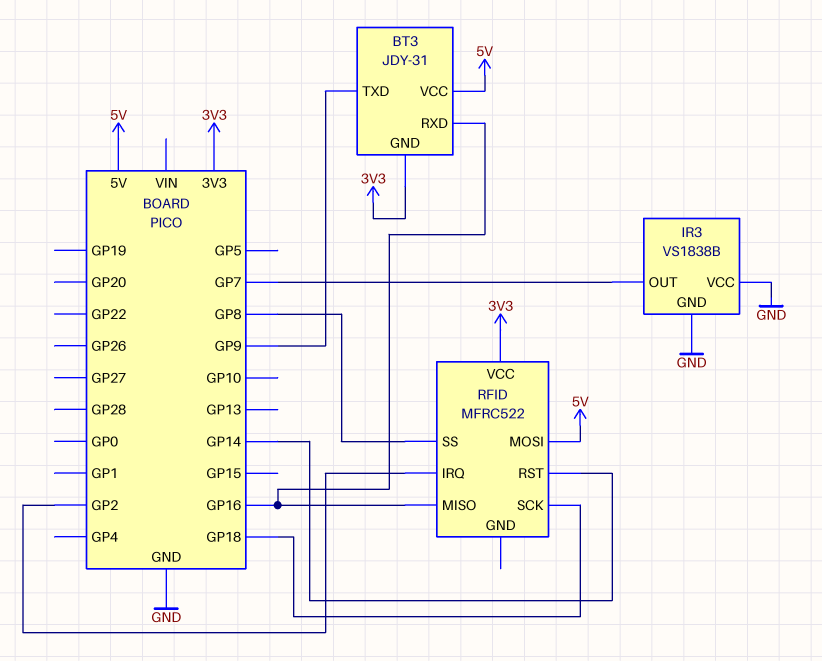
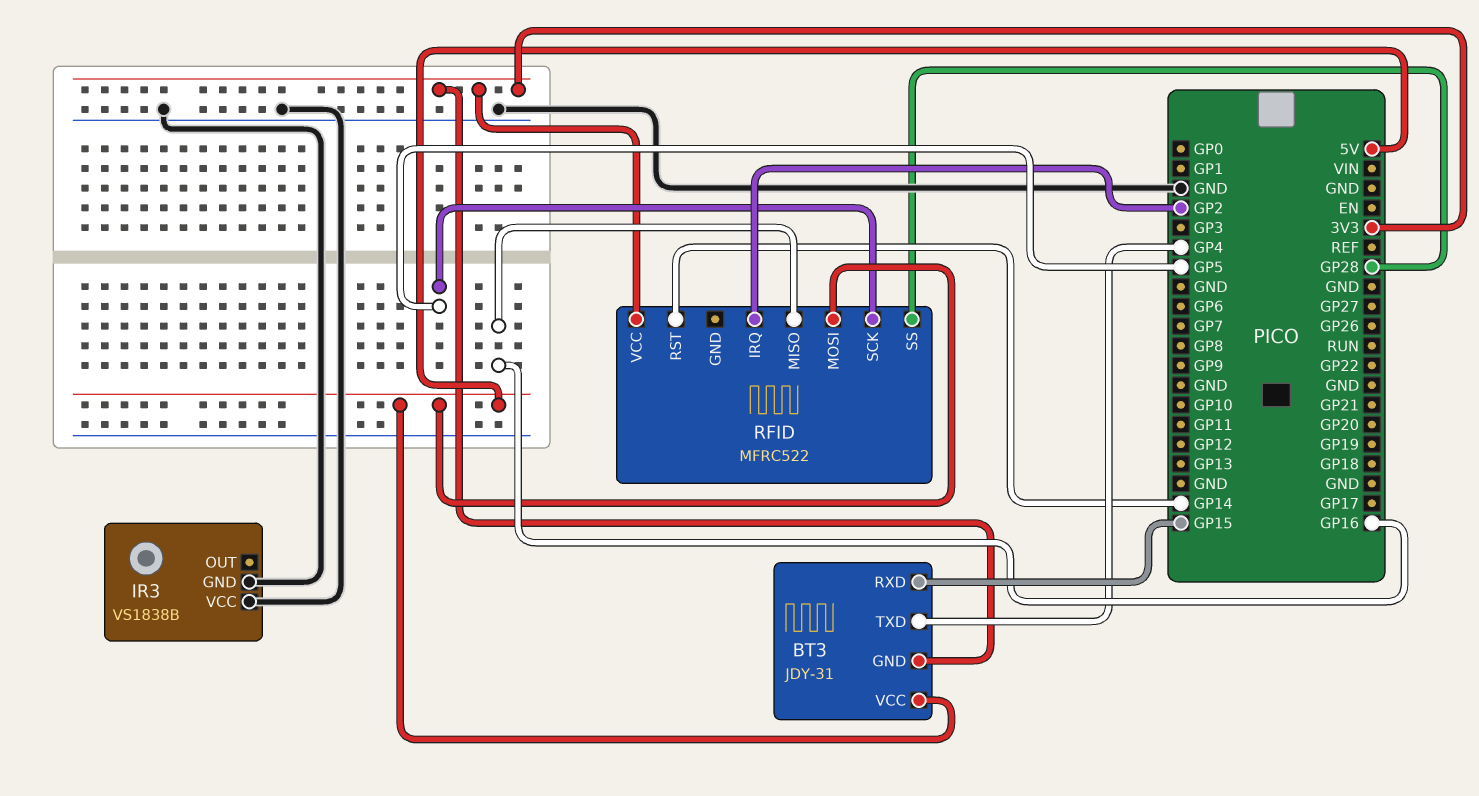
BT3 pin RXD: GP16 -> GP15
BT3 pin TXD: GP9 -> GP4
IR3 pin OUT: GP7 -> none
RFID pin SCK: GP18 -> GP5
RFID pin SS: GP8 -> GP28

